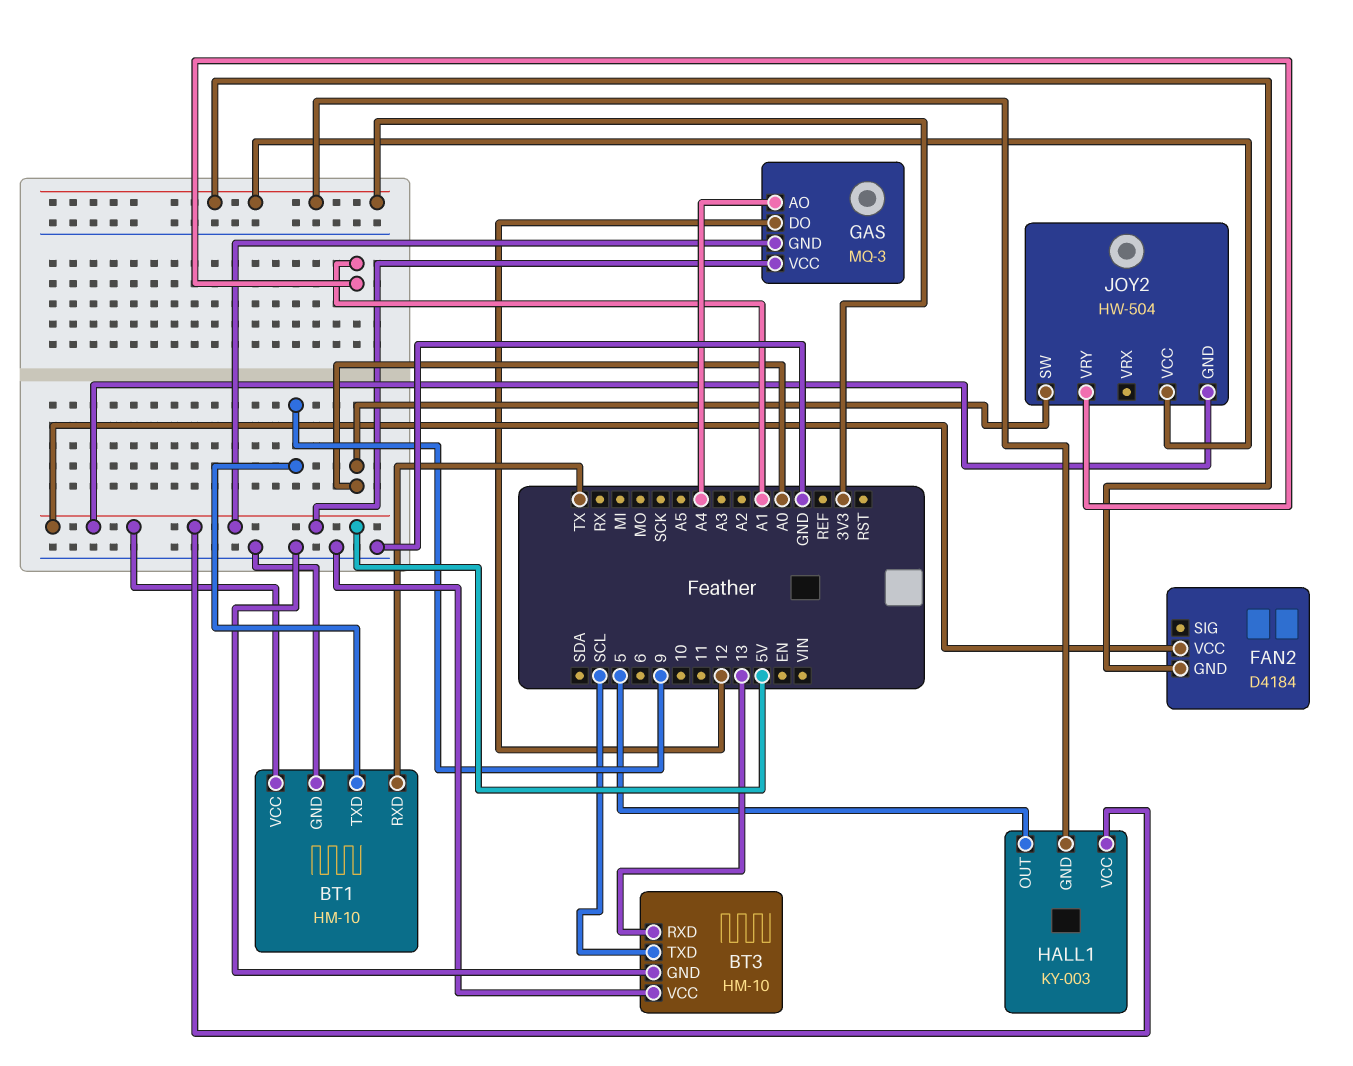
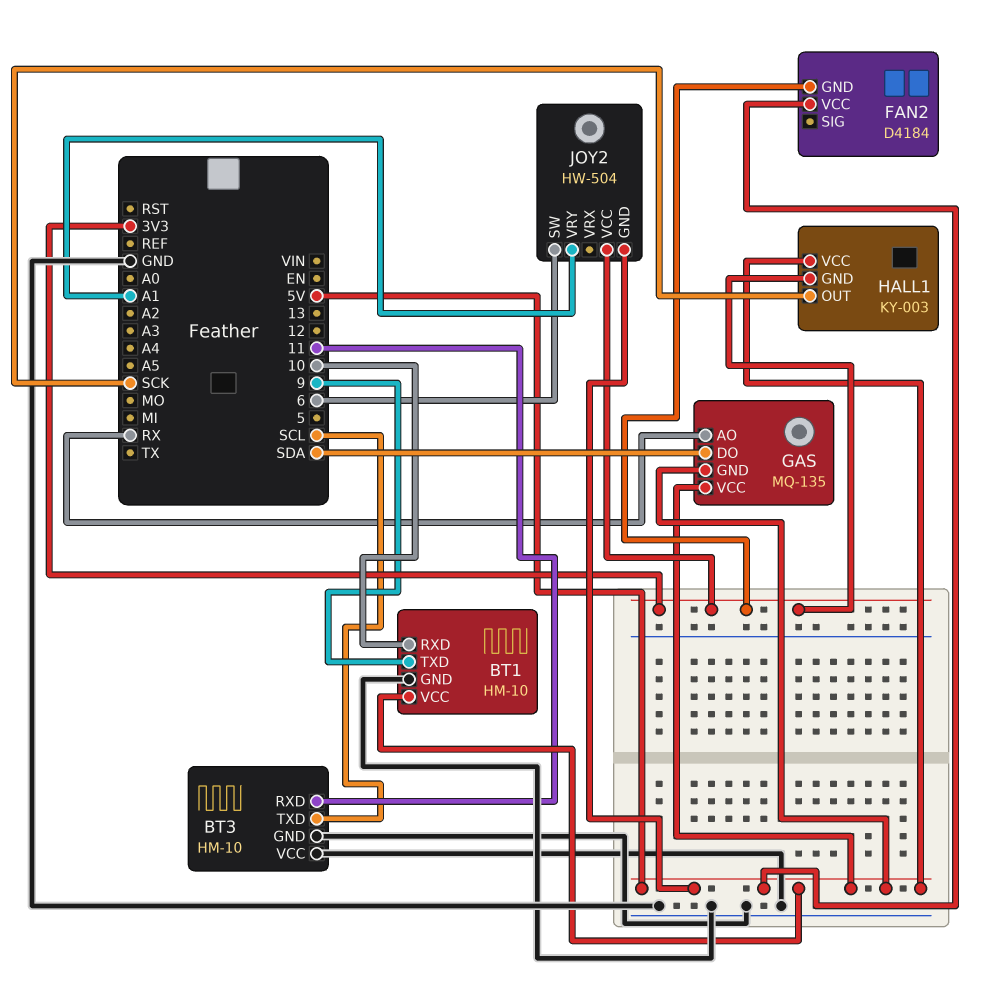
BT1 pin RXD: TX -> 10
BT3 pin RXD: 13 -> 11
GAS: MQ-3 -> MQ-135
GAS pin AO: A4 -> RX
GAS pin DO: 12 -> SDA
HALL1 pin OUT: 5 -> SCK
JOY2 pin SW: A0 -> 6

